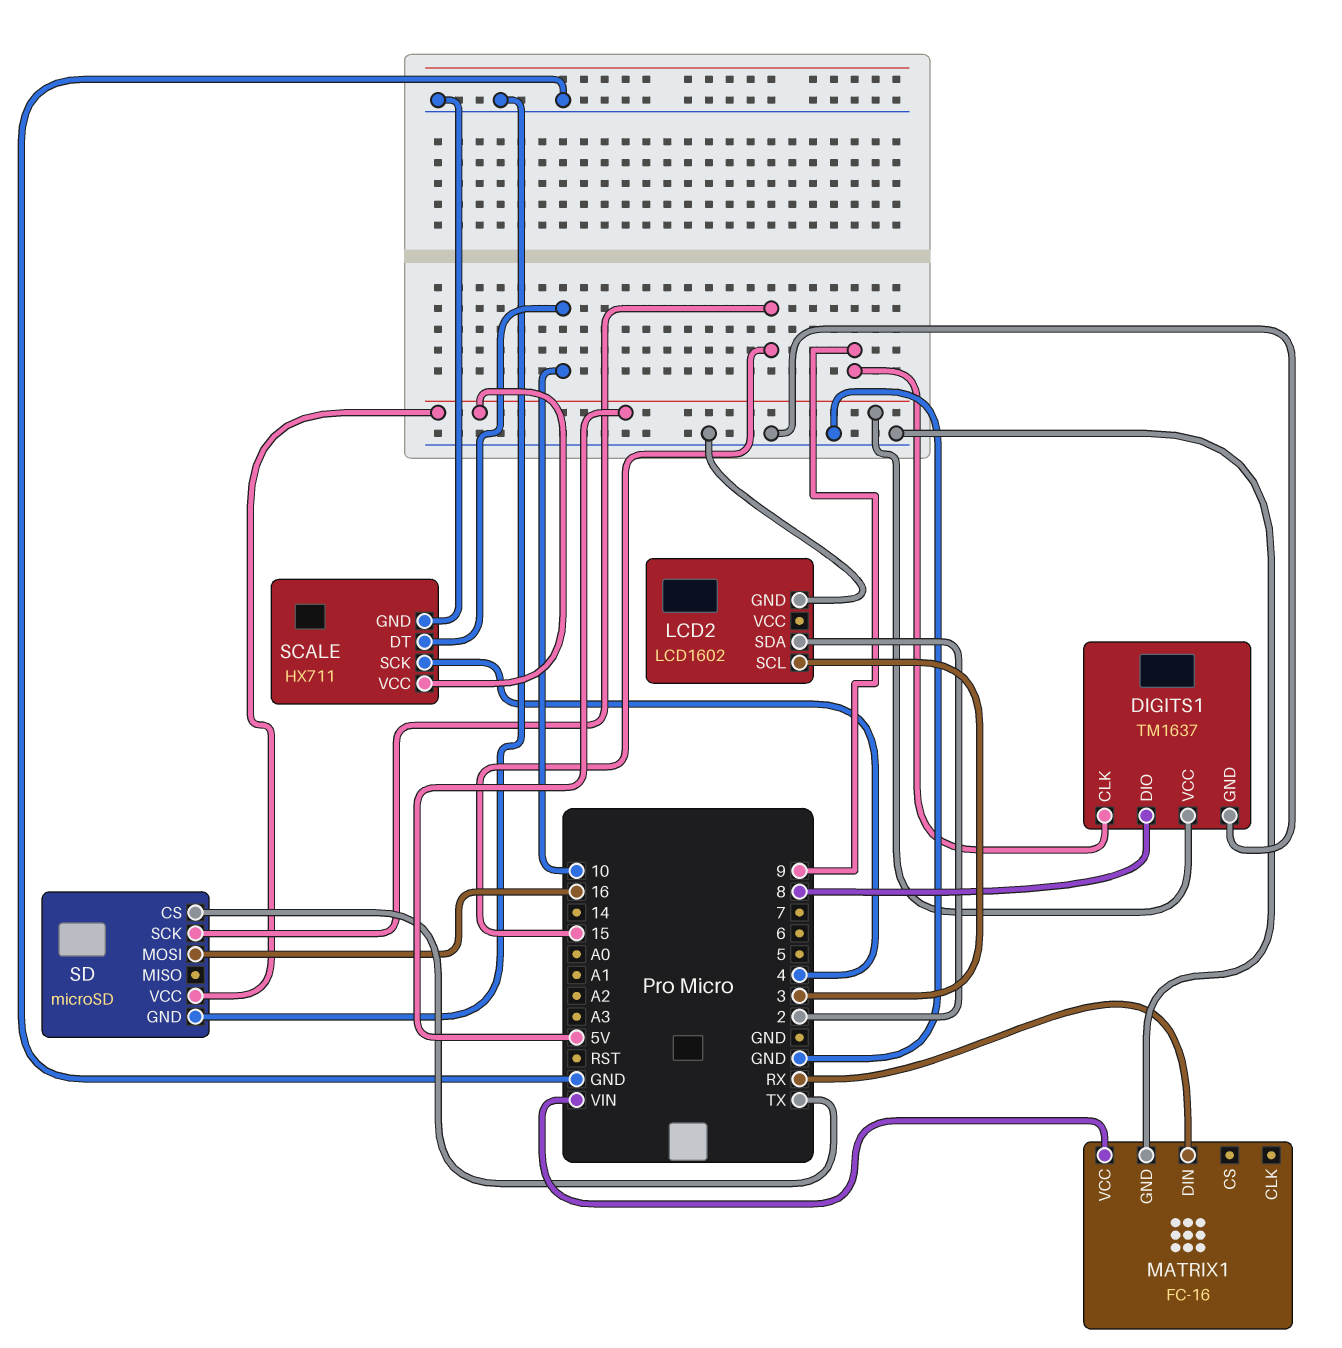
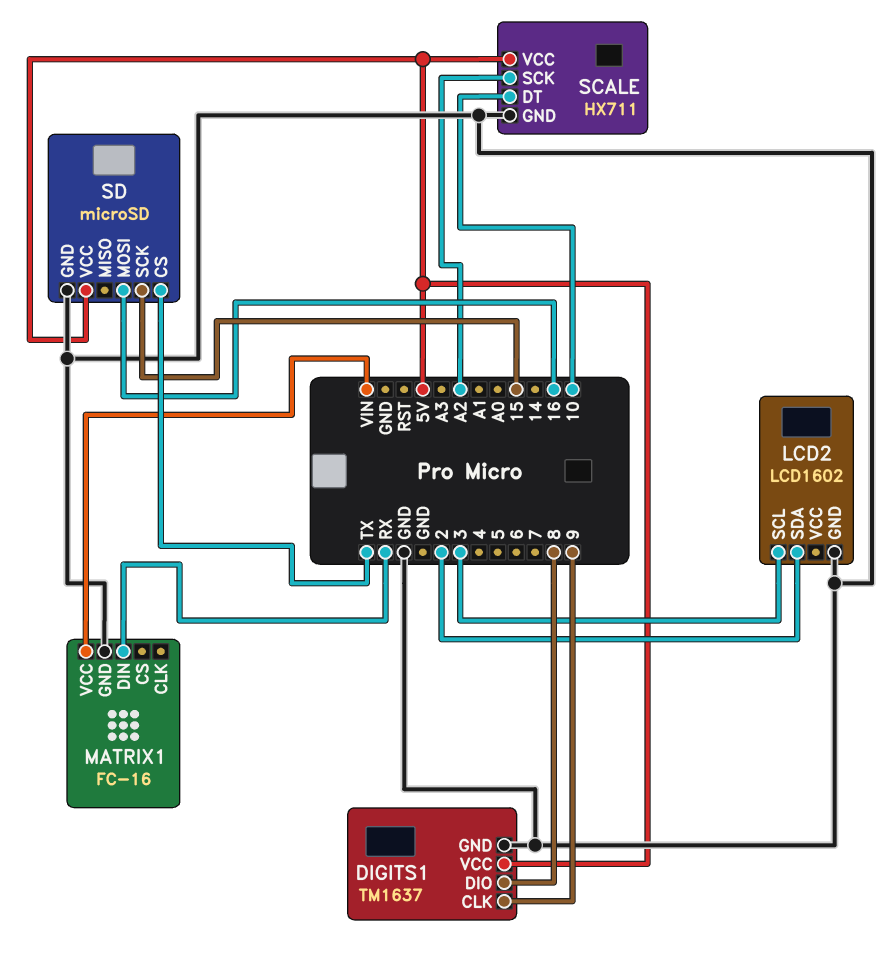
SCALE pin SCK: 4 -> A2

